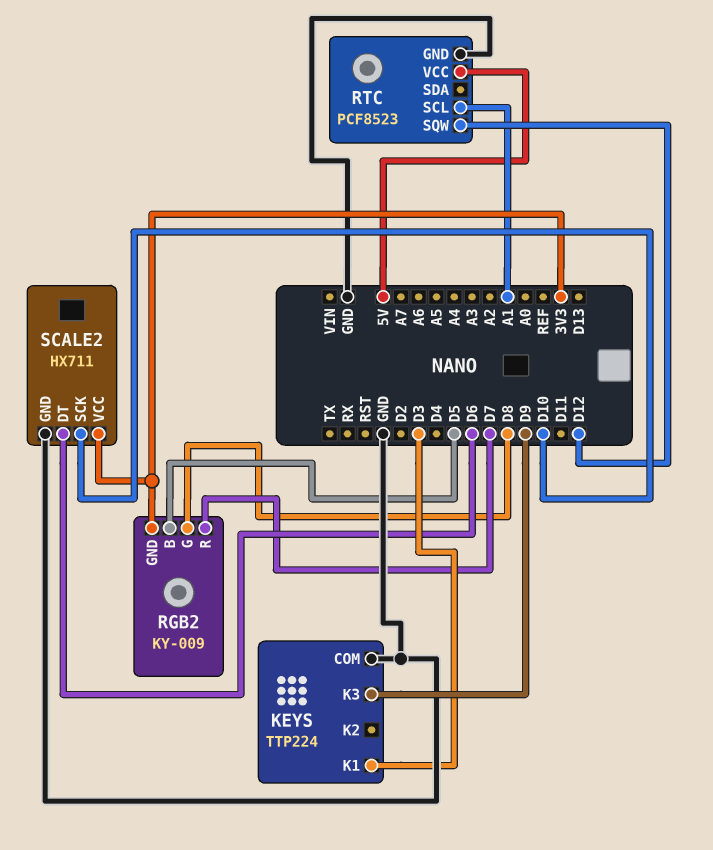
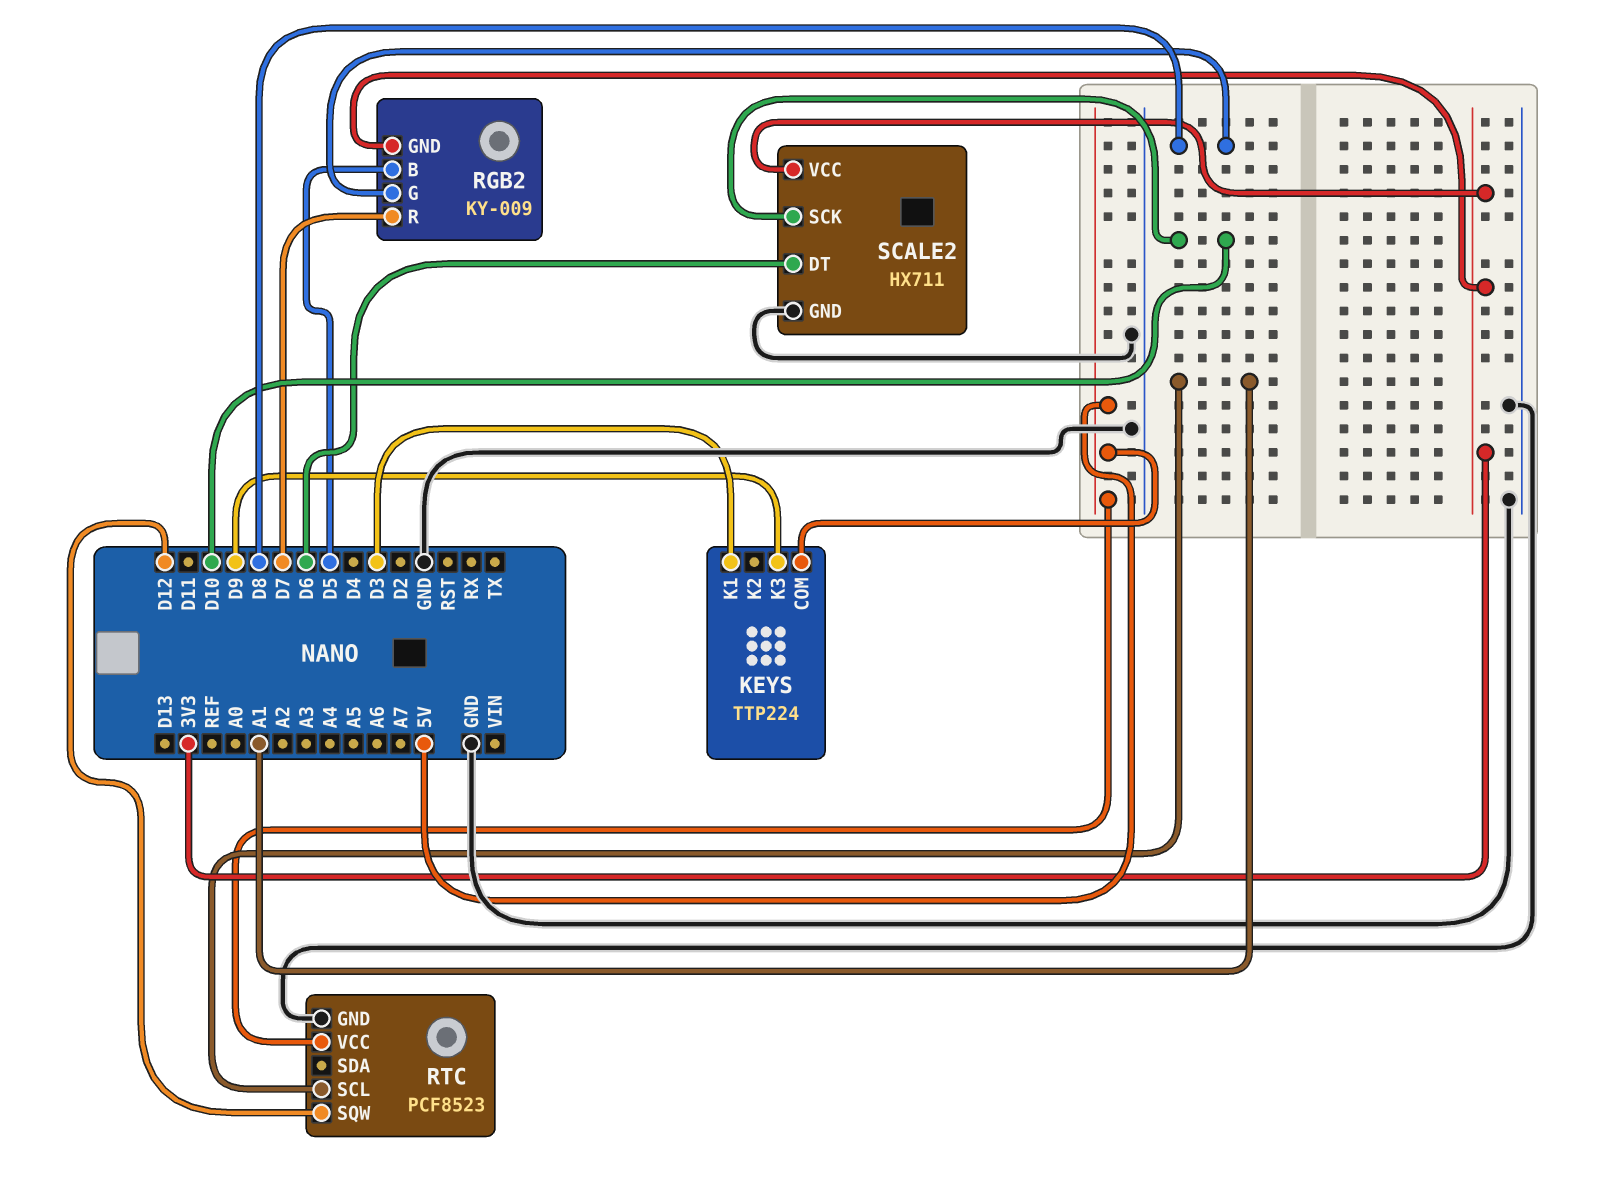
KEYS pin COM: GND -> 5V

